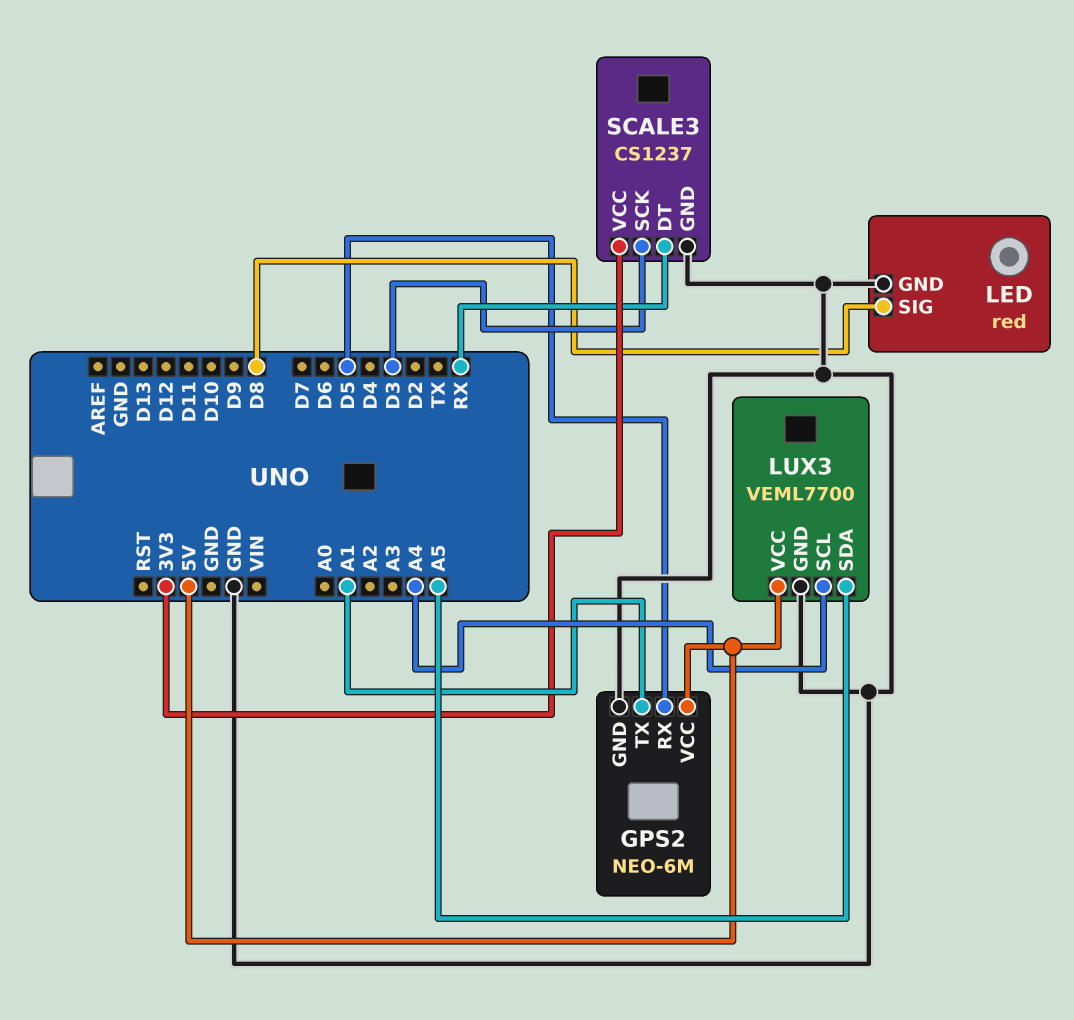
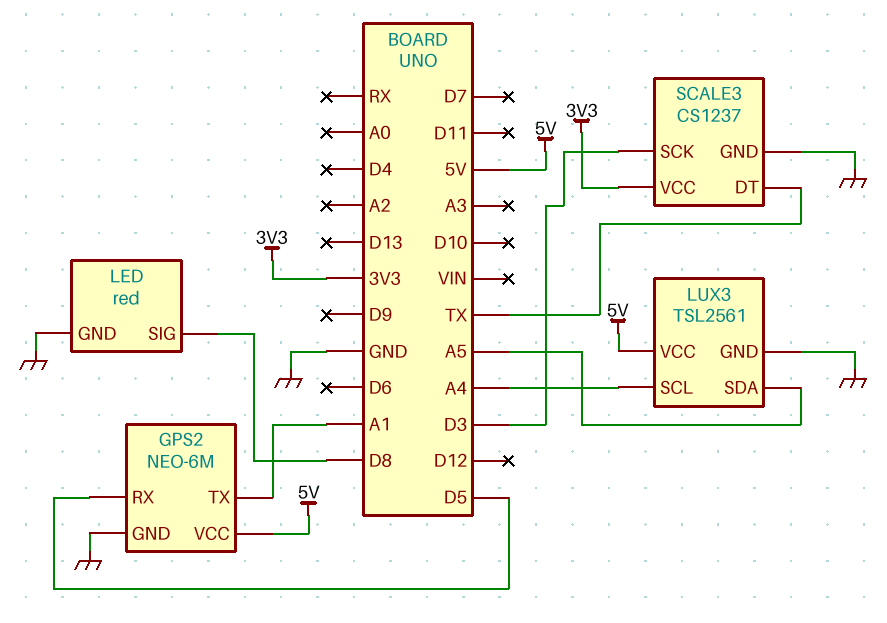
LUX3: VEML7700 -> TSL2561
SCALE3 pin DT: RX -> TX

